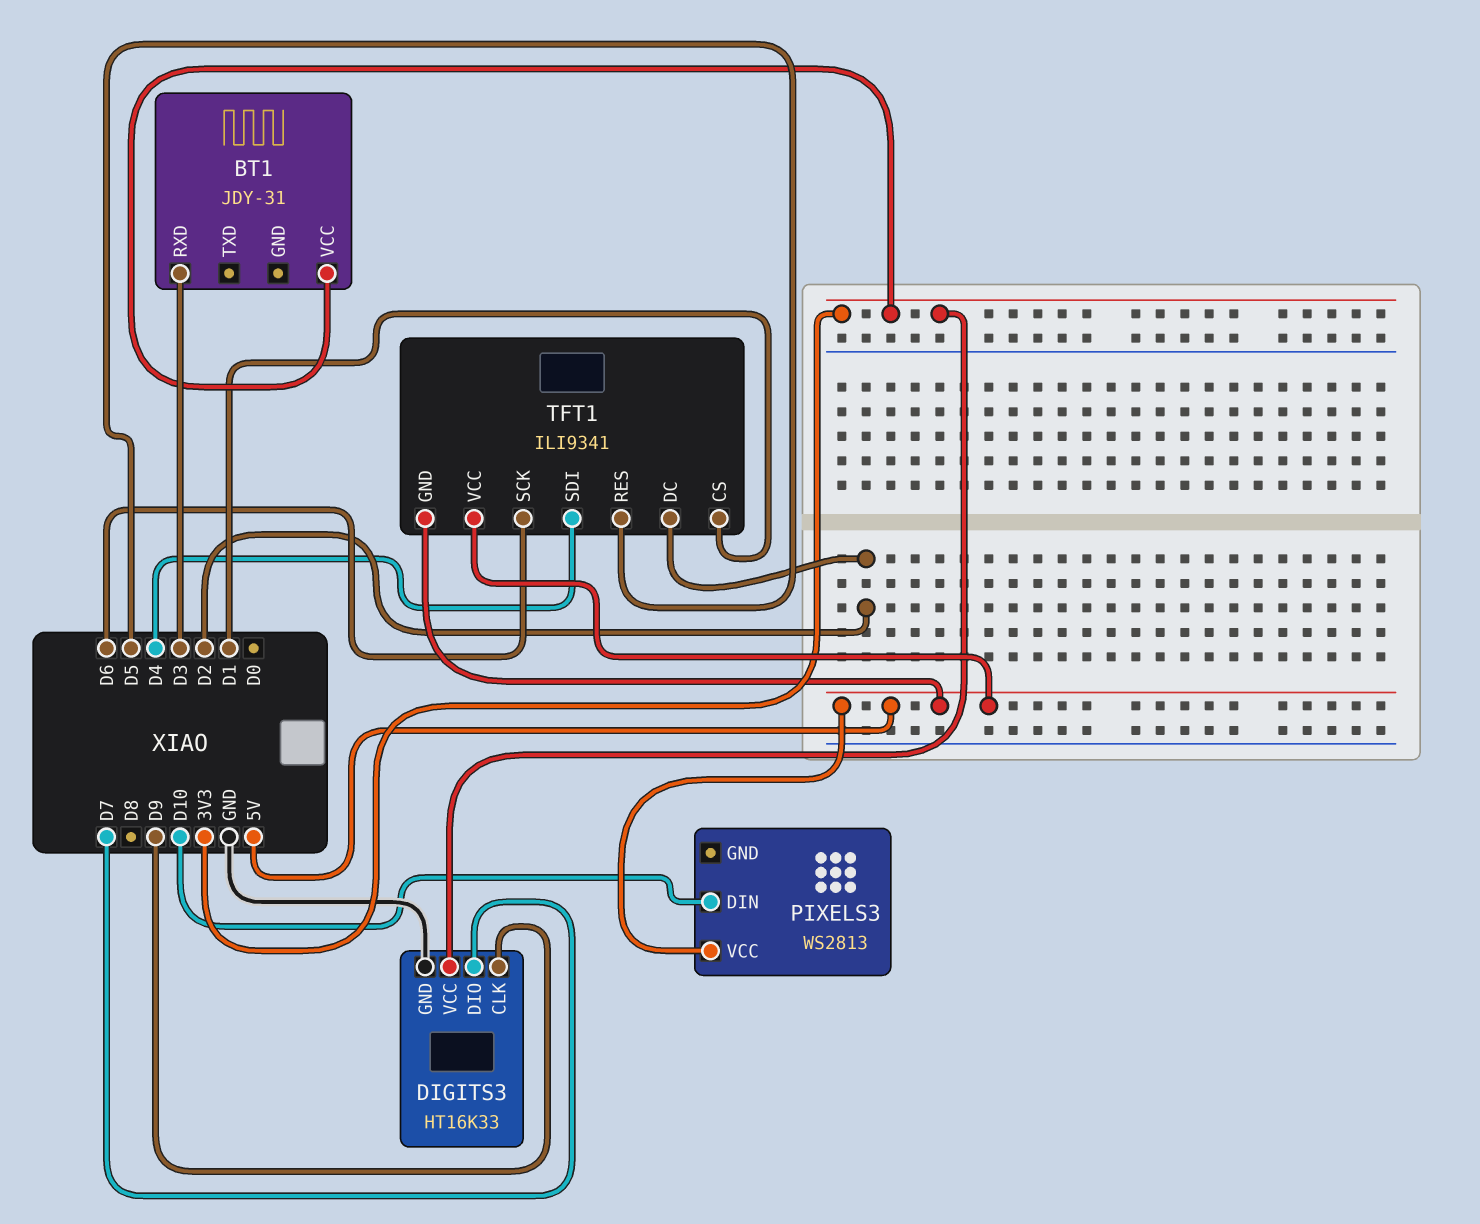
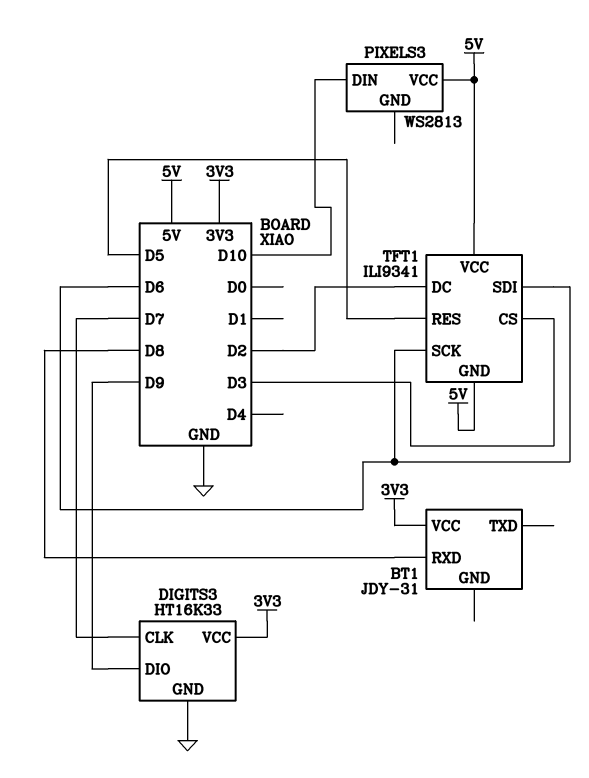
BT1 pin RXD: D3 -> D8
DIGITS3 pin CLK: D9 -> D7
DIGITS3 pin DIO: D7 -> D9
TFT1 pin CS: D1 -> D3
TFT1 pin SDI: D4 -> D6

